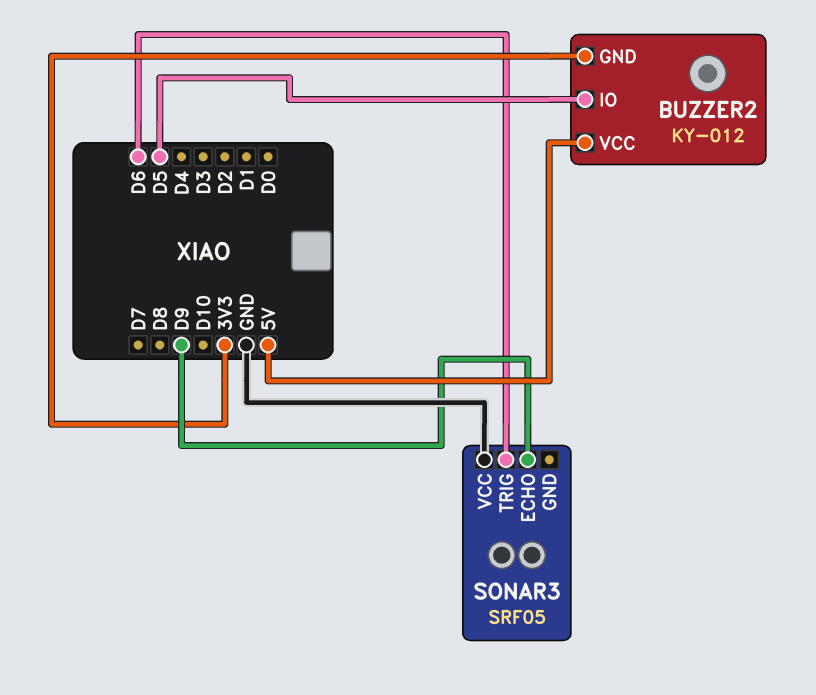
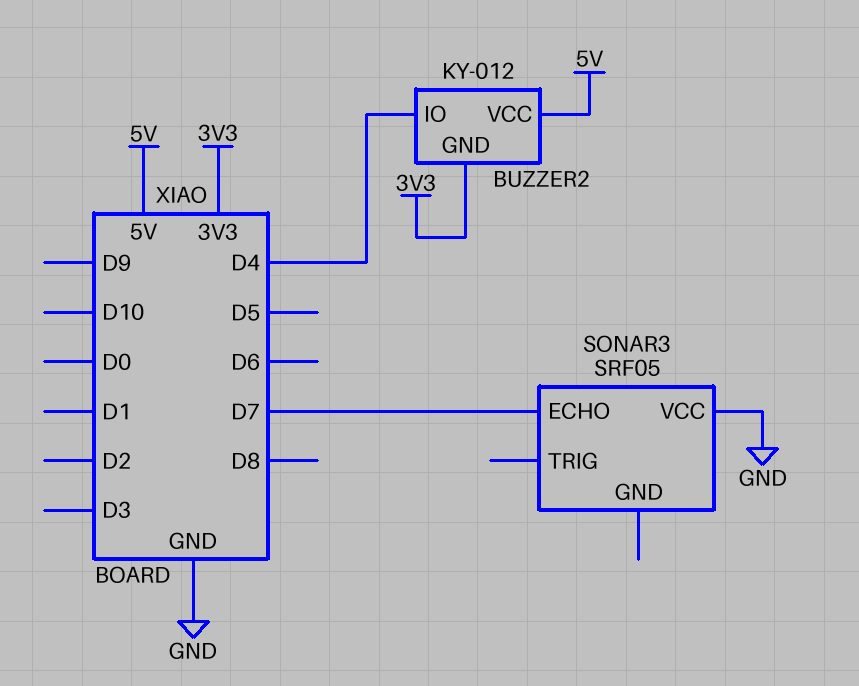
BUZZER2 pin IO: D5 -> D4
SONAR3 pin ECHO: D9 -> D7
SONAR3 pin TRIG: D6 -> none

